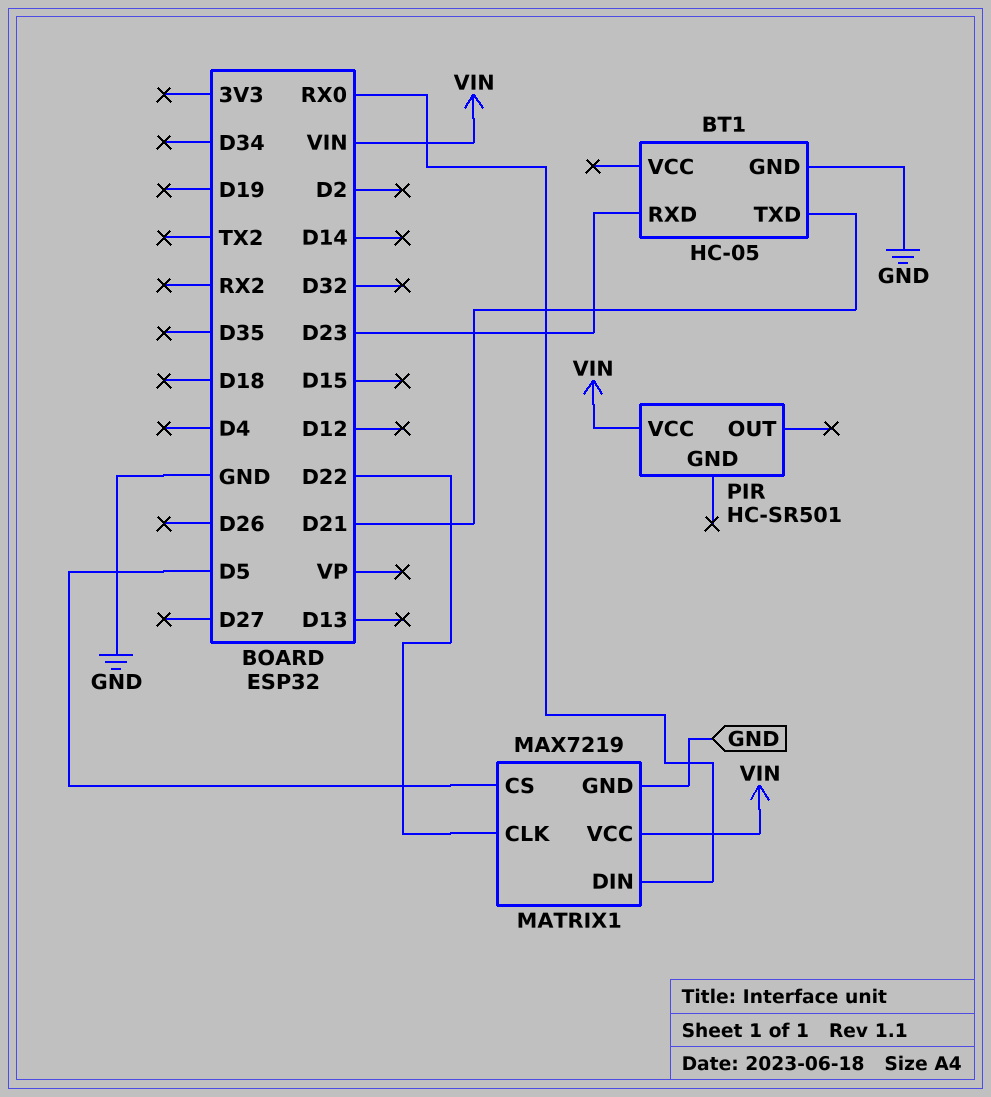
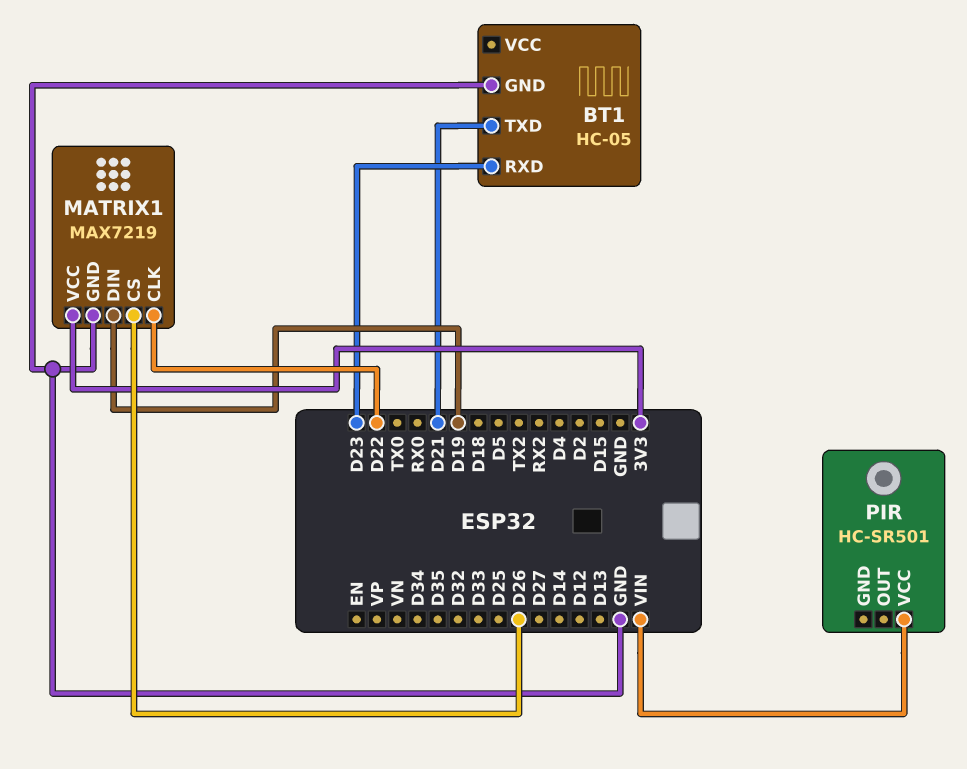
MATRIX1 pin CS: D5 -> D26
MATRIX1 pin DIN: RX0 -> D19
MATRIX1 pin VCC: VIN -> 3V3

